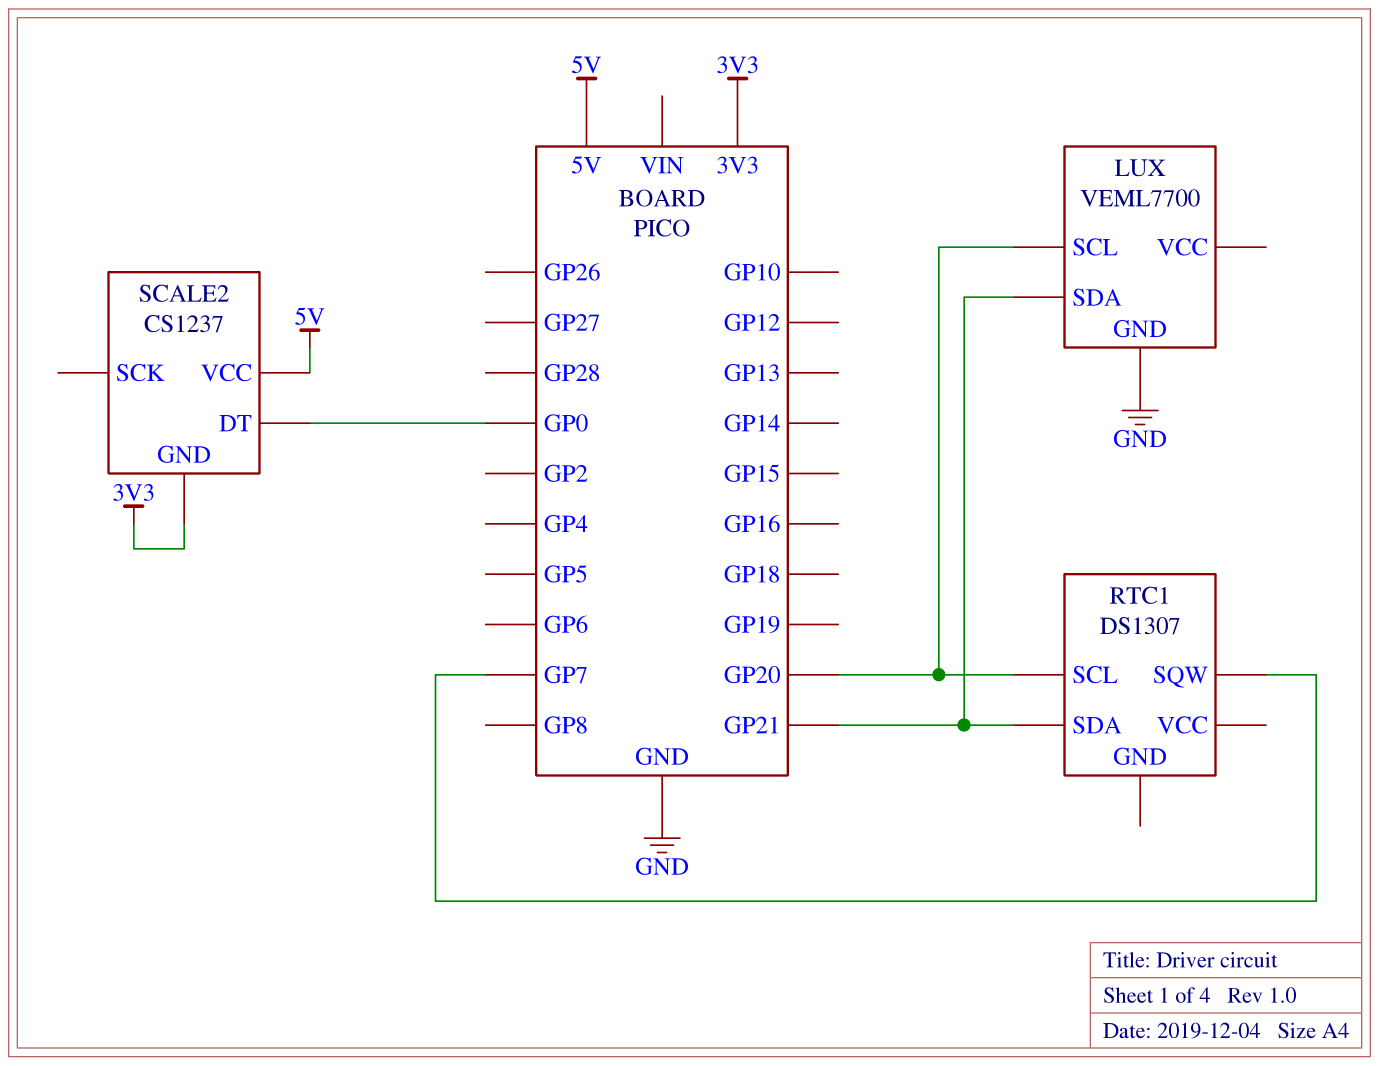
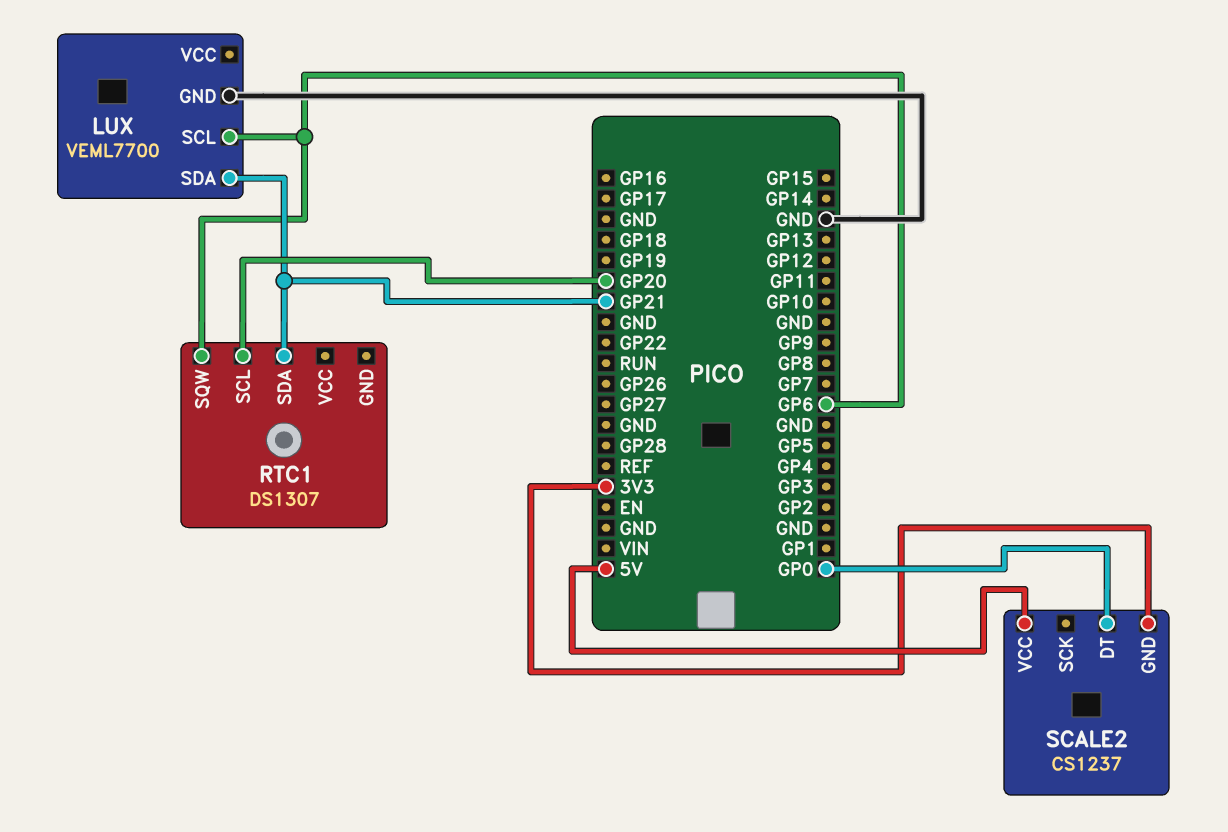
LUX pin SCL: GP20 -> GP6
RTC1 pin SQW: GP7 -> GP6

